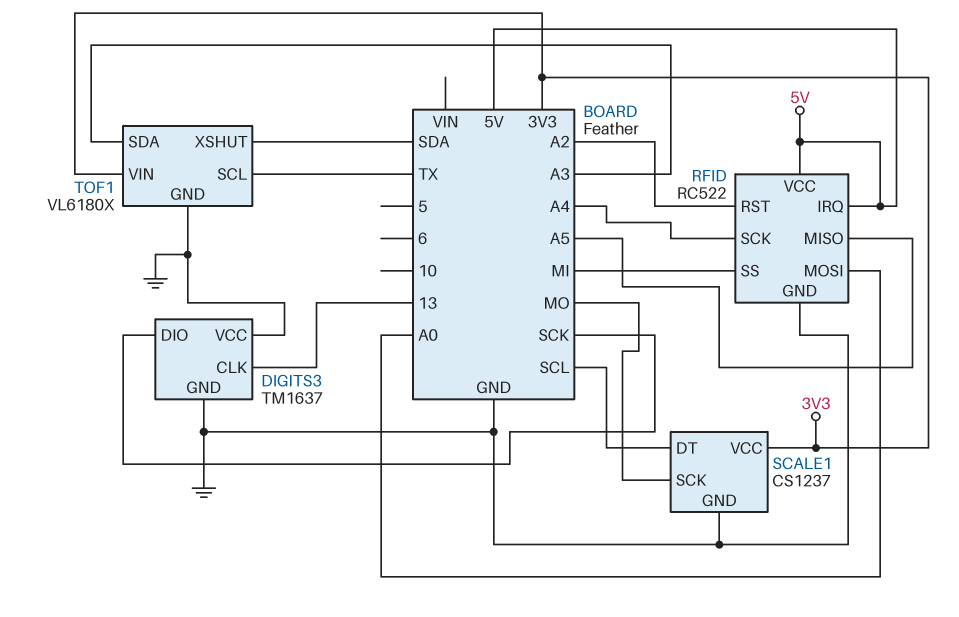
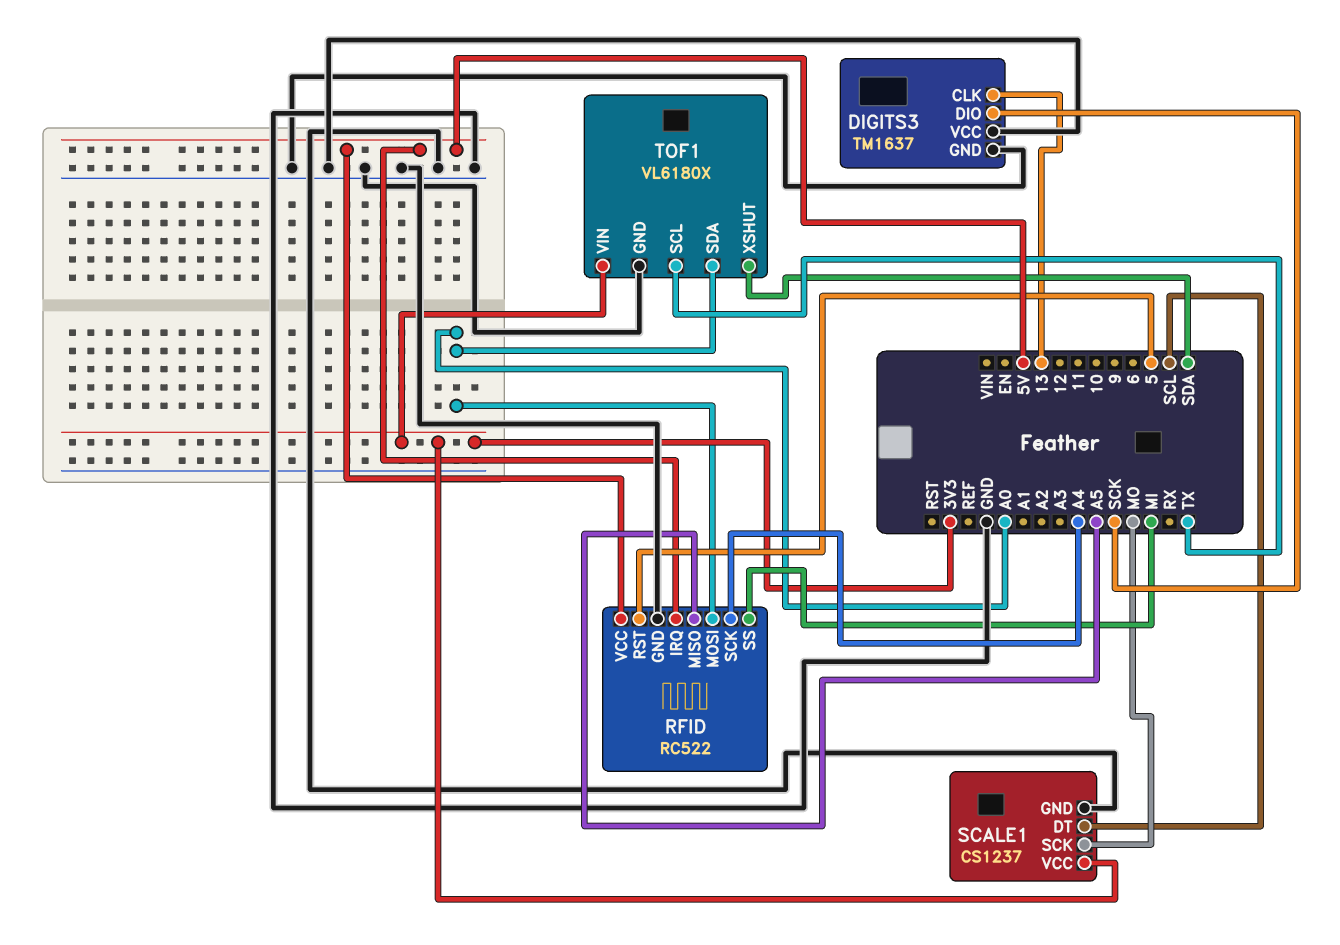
RFID pin RST: A2 -> 5
TOF1 pin SDA: A3 -> A0

